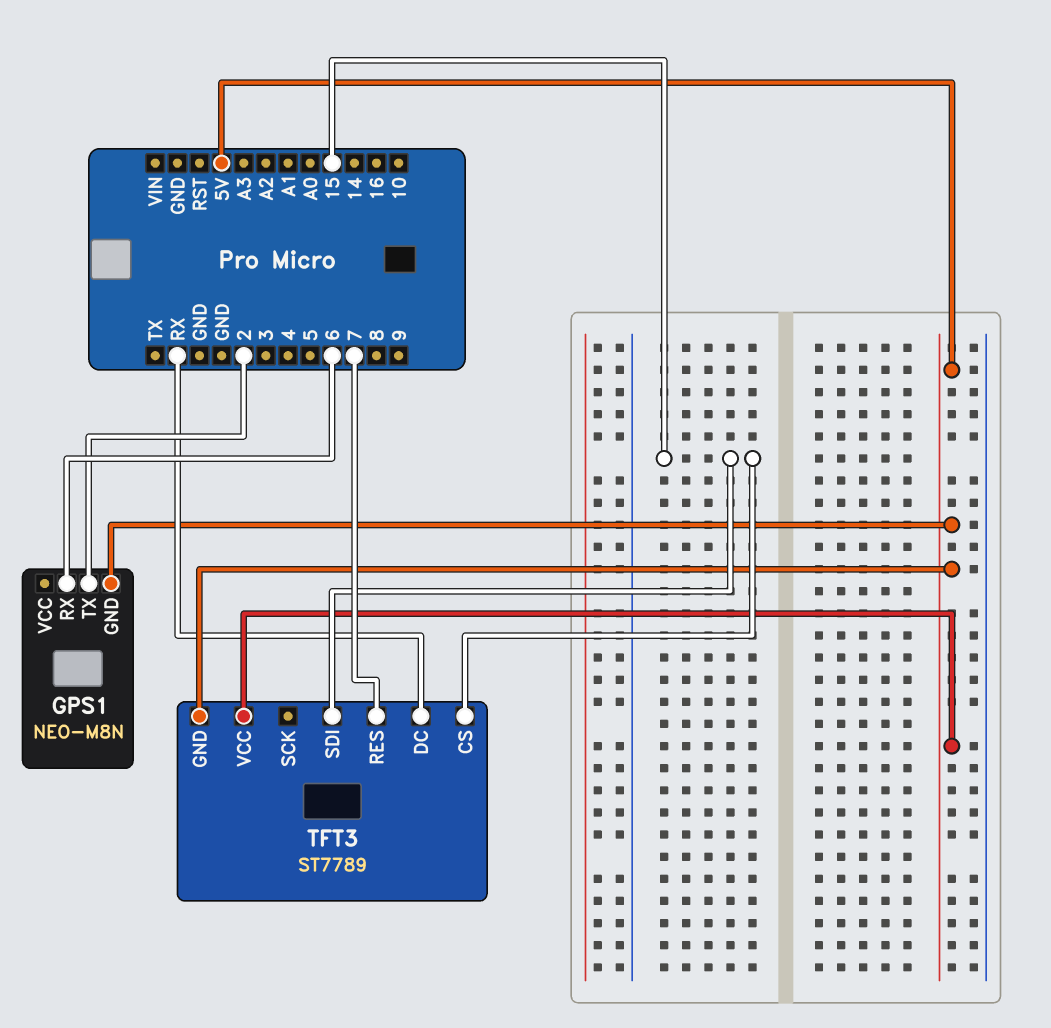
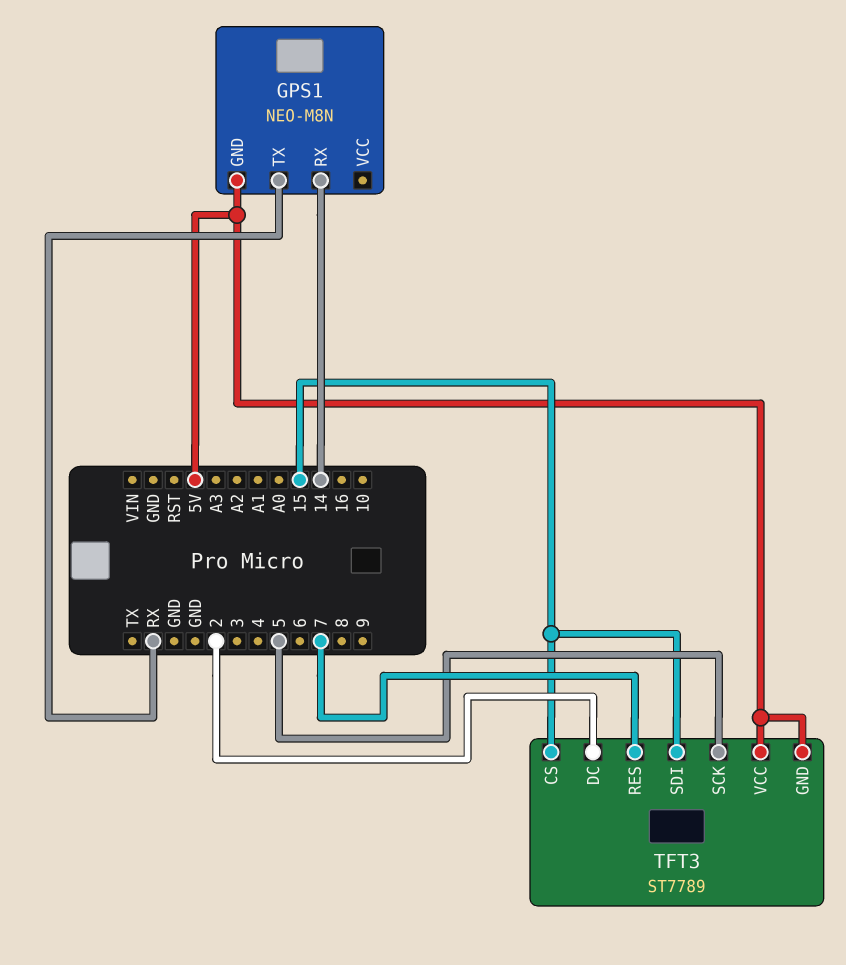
GPS1 pin RX: 6 -> 14
GPS1 pin TX: 2 -> RX
TFT3 pin DC: RX -> 2
TFT3 pin SCK: none -> 5

